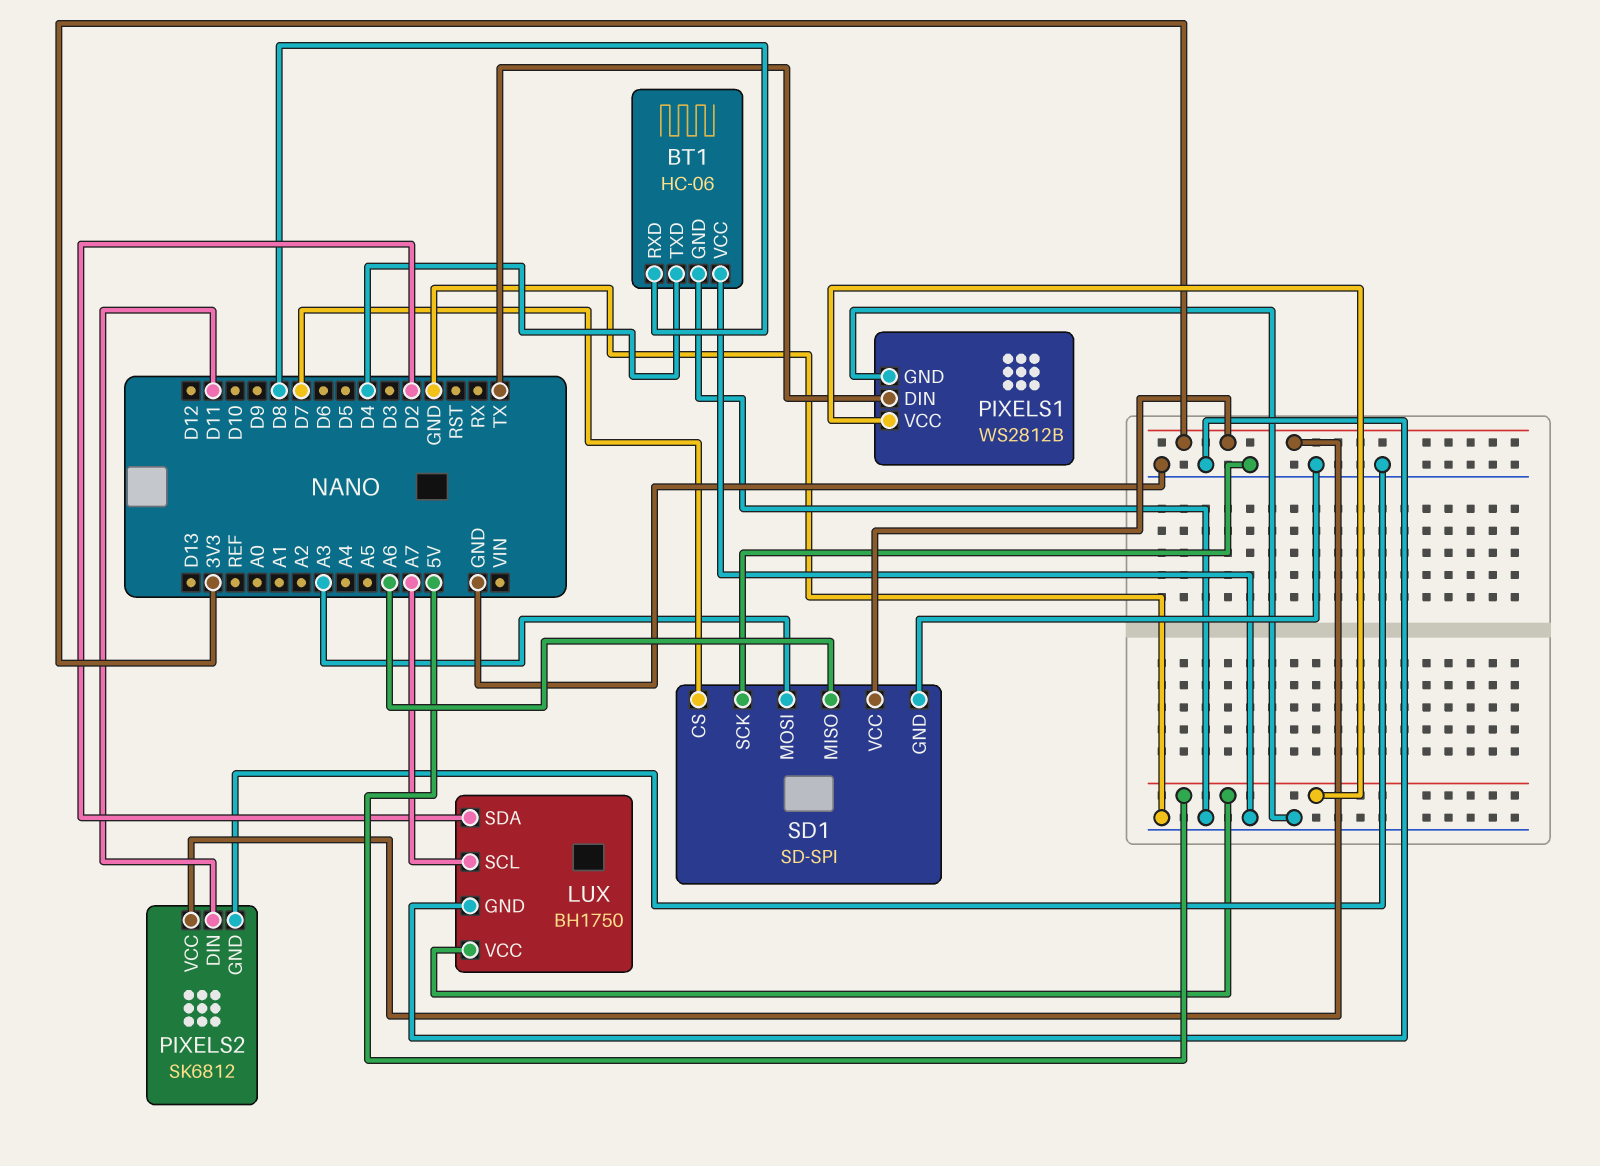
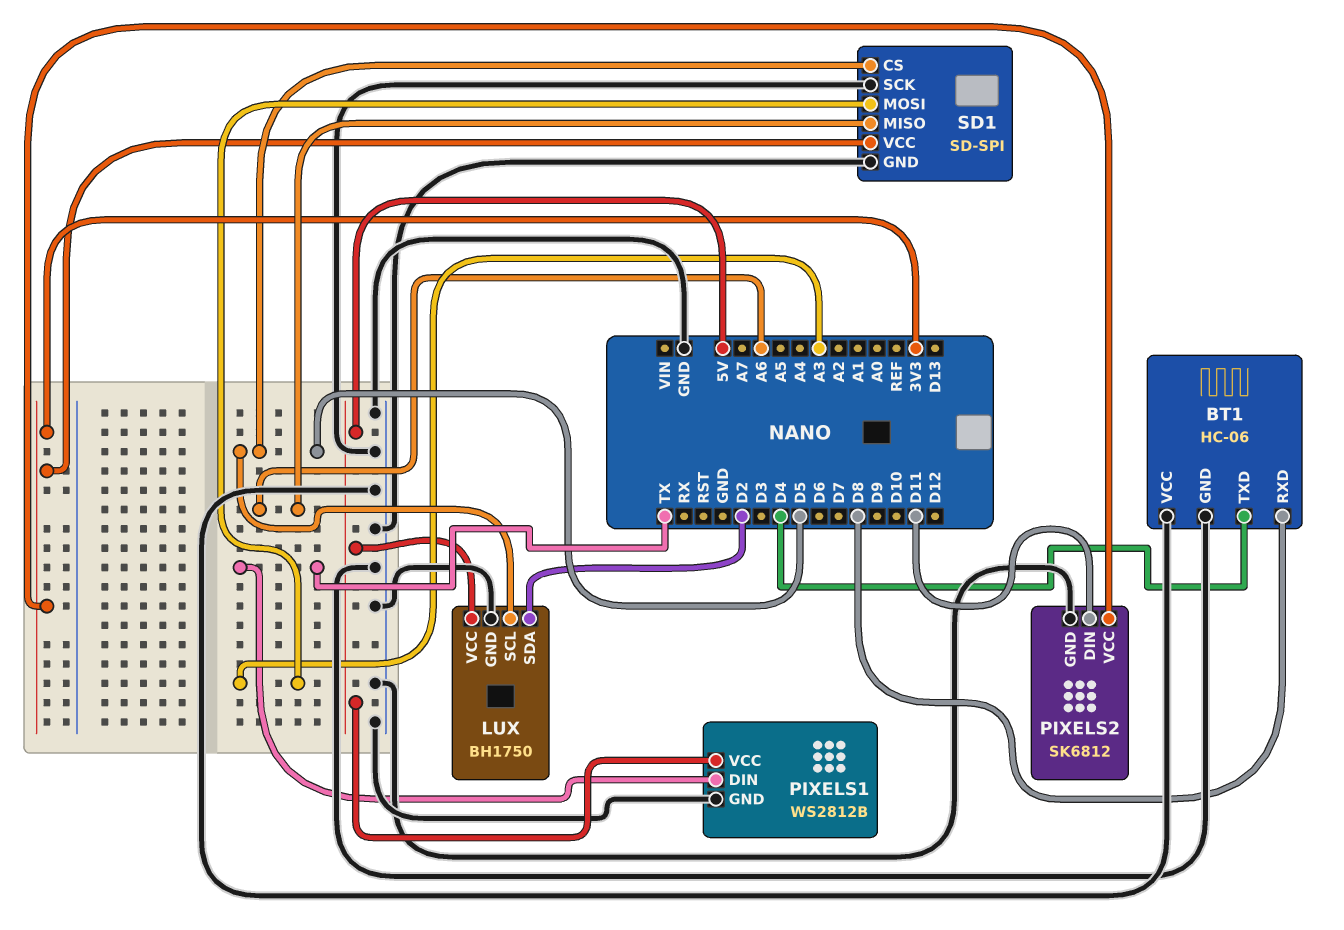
LUX pin SCL: A7 -> D5
SD1 pin CS: D7 -> D5

